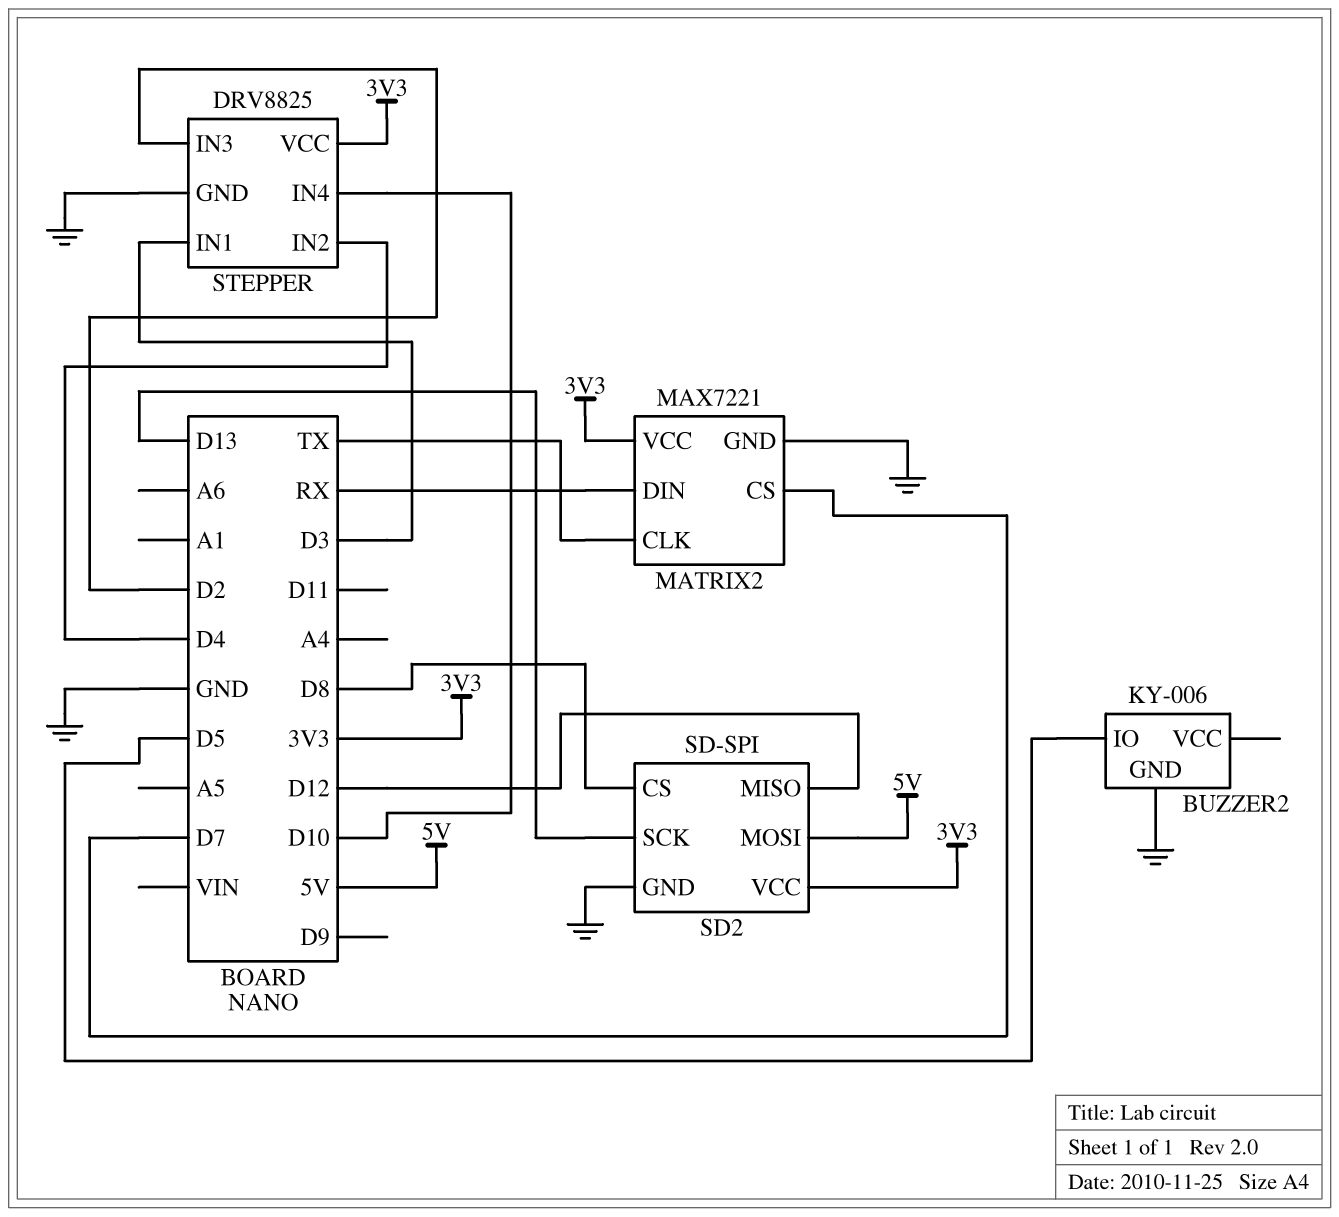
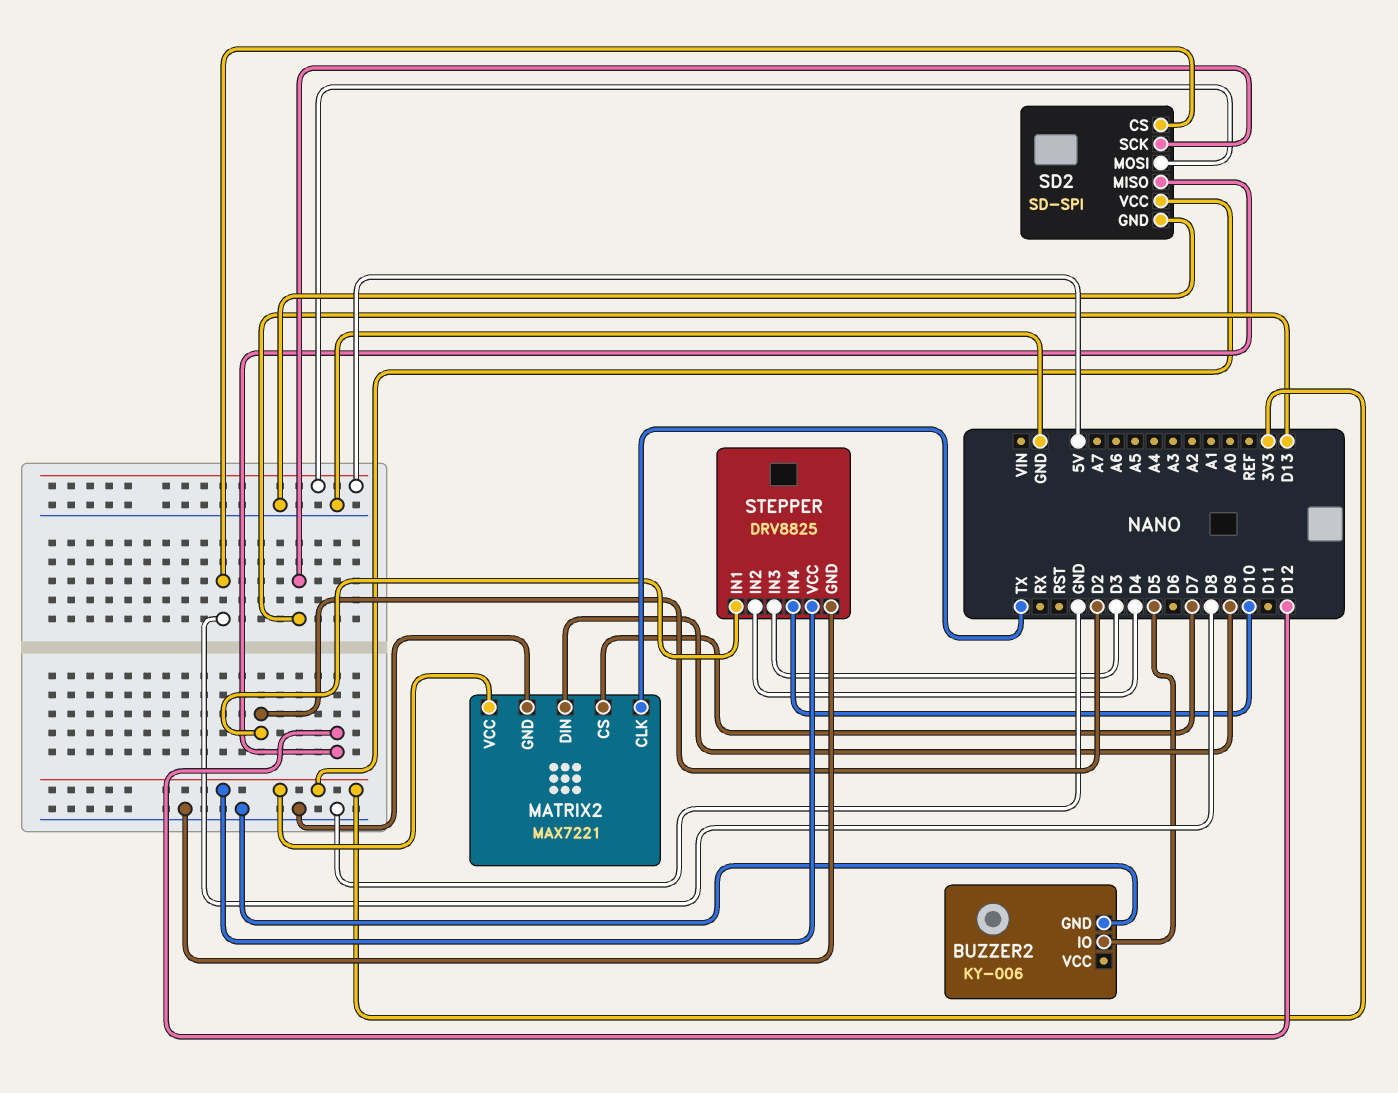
MATRIX2 pin DIN: RX -> D9
STEPPER pin IN1: D3 -> D2
STEPPER pin IN3: D2 -> D3

